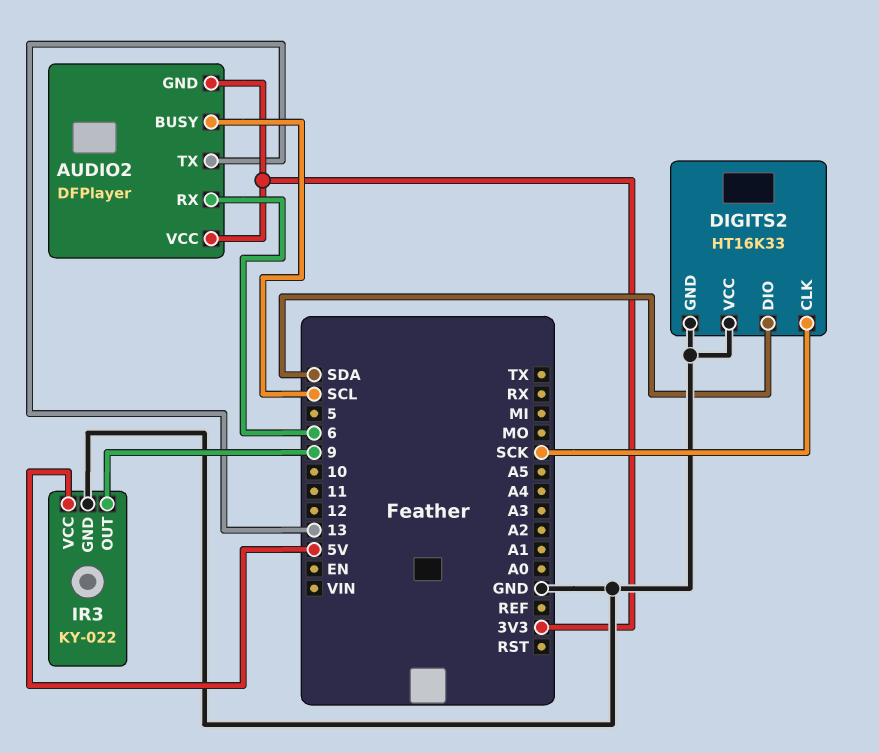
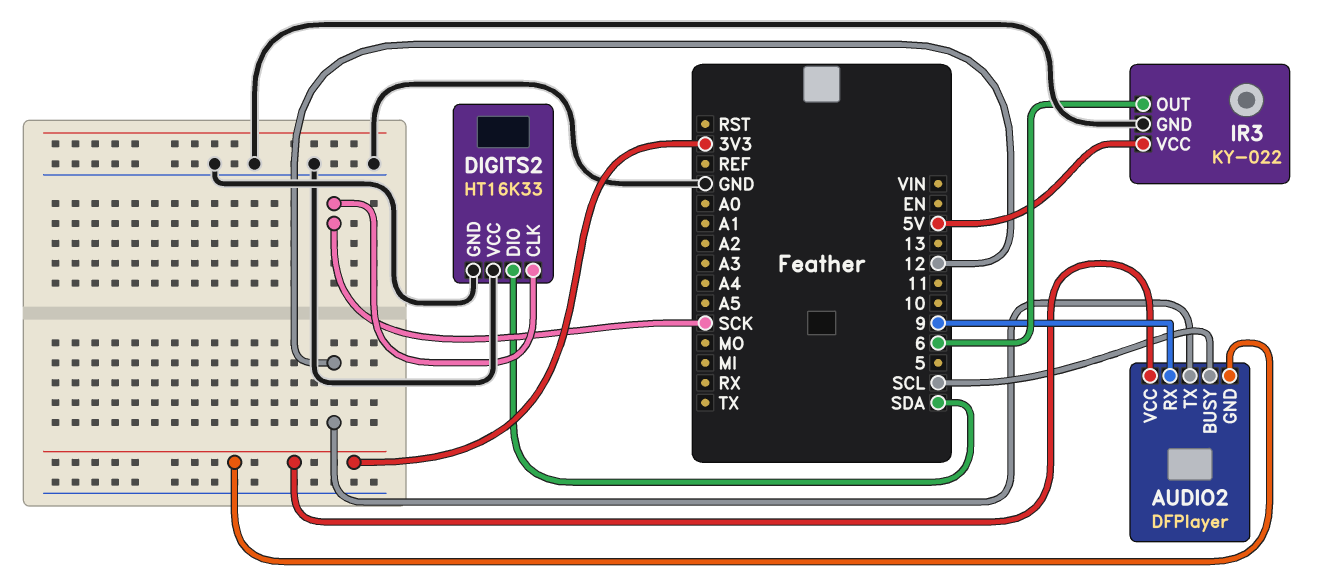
AUDIO2 pin RX: 6 -> 9
AUDIO2 pin TX: 13 -> 12
IR3 pin OUT: 9 -> 6

